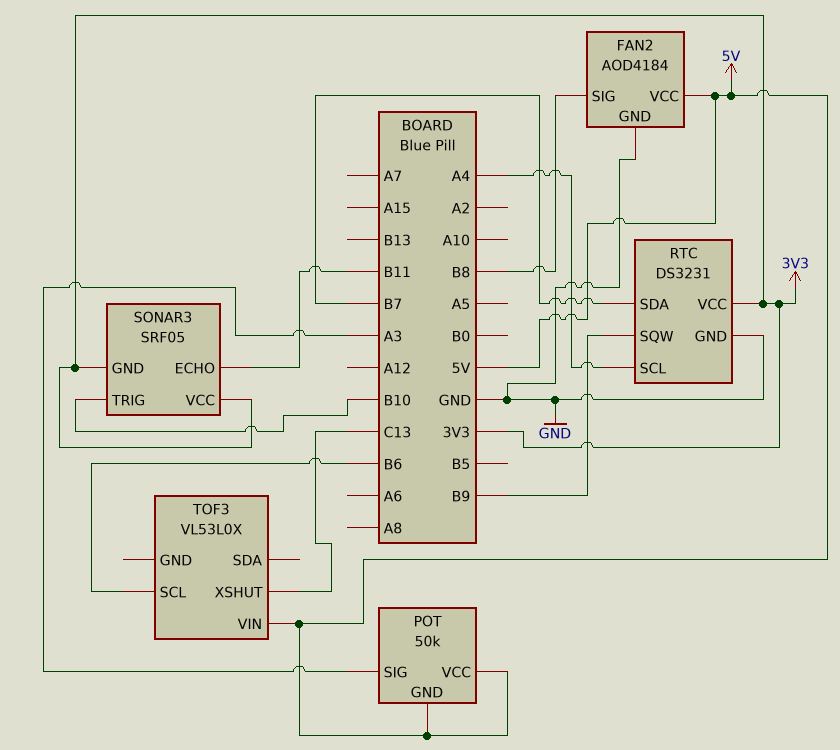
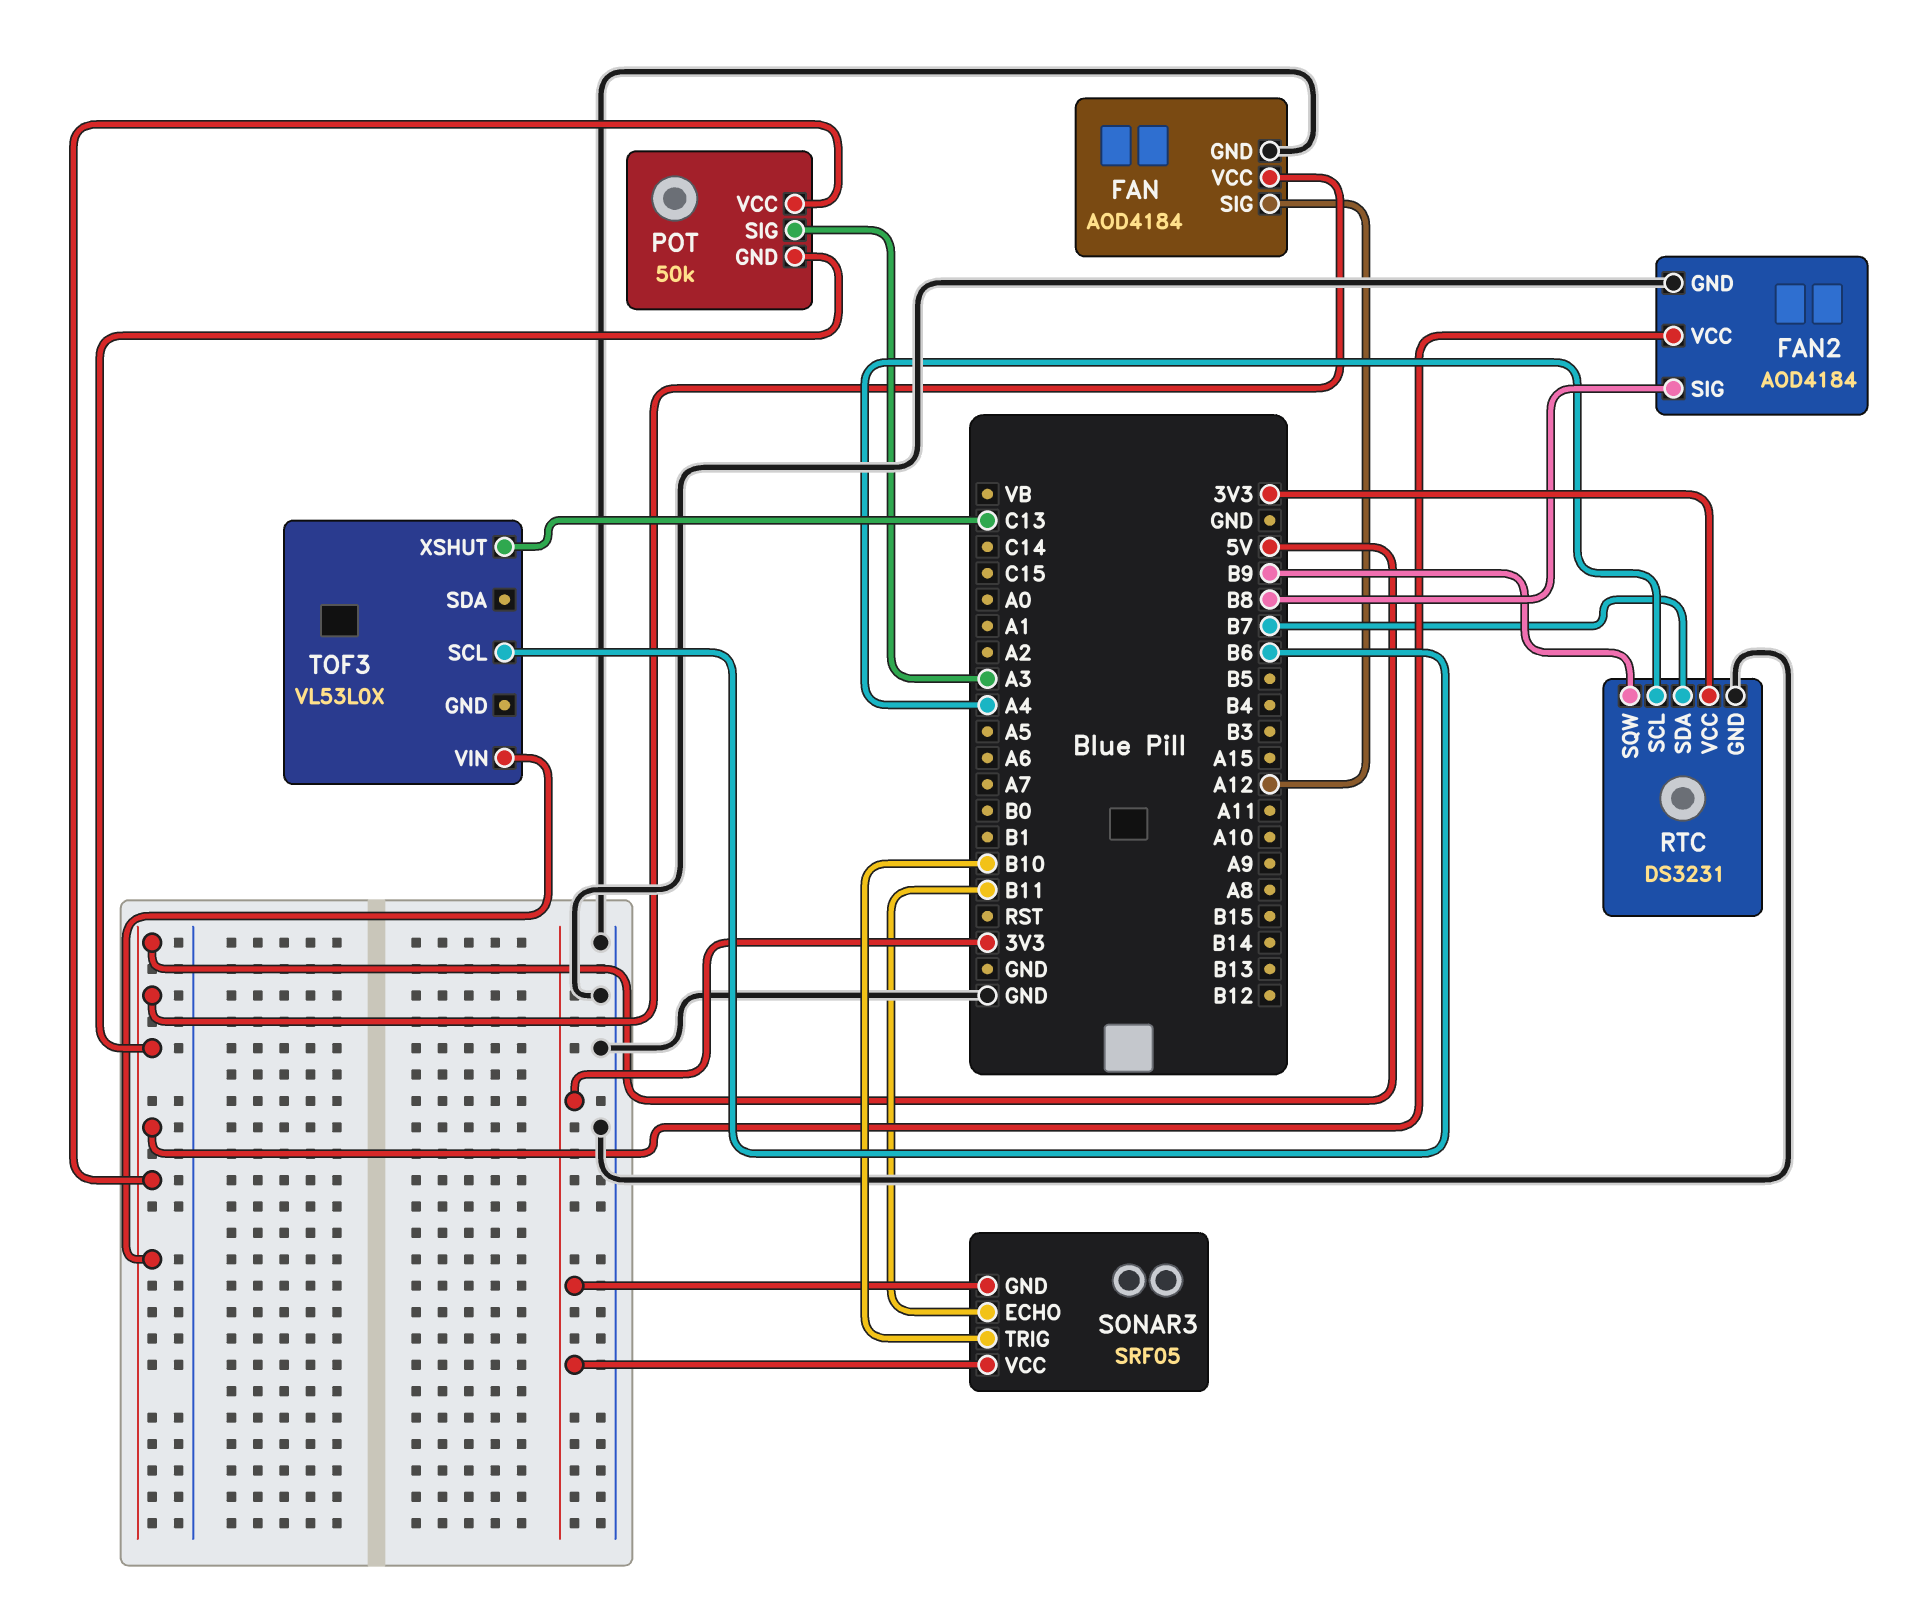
FAN: none -> AOD4184
FAN pin GND: none -> GND
FAN pin SIG: none -> A12
FAN pin VCC: none -> 5V

